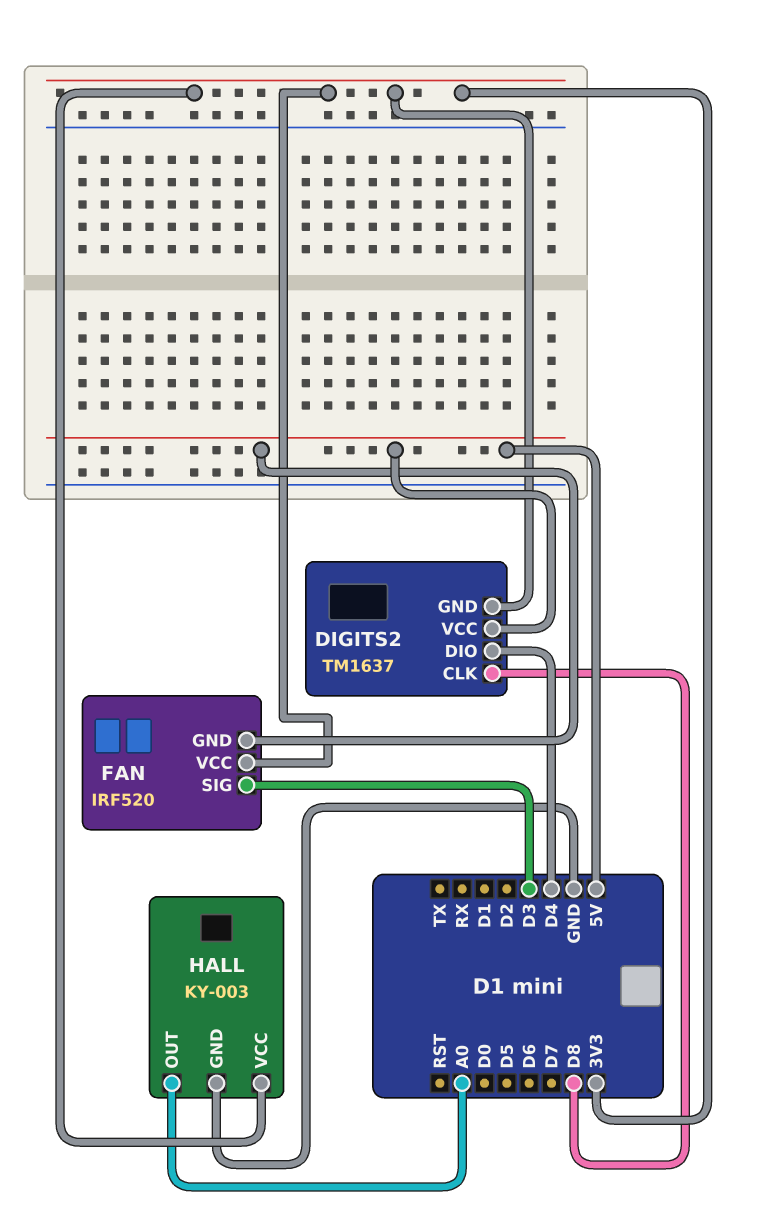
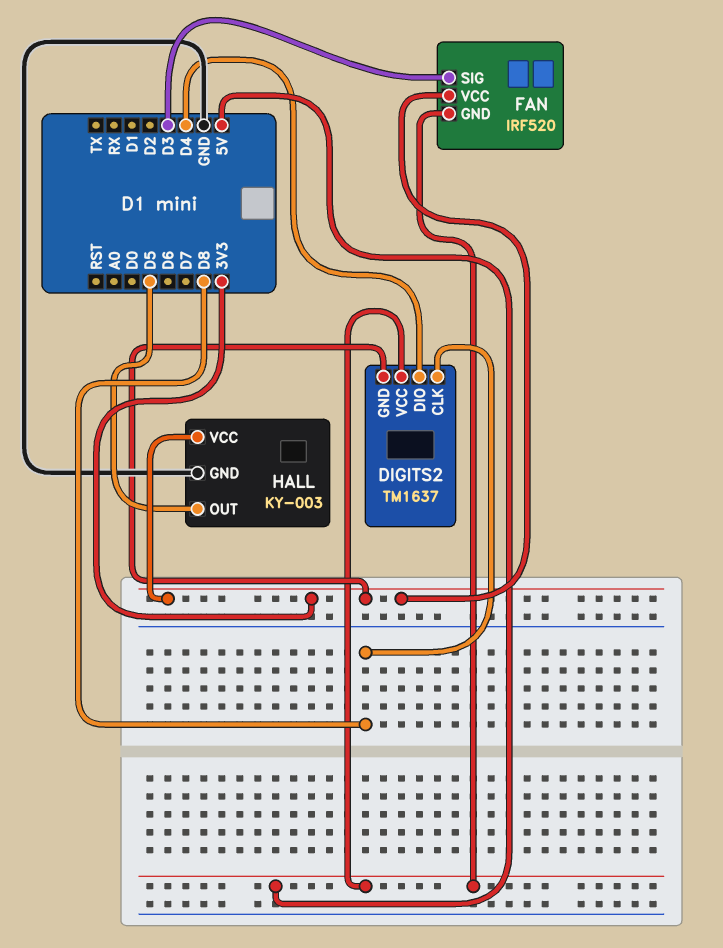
HALL pin OUT: A0 -> D5

